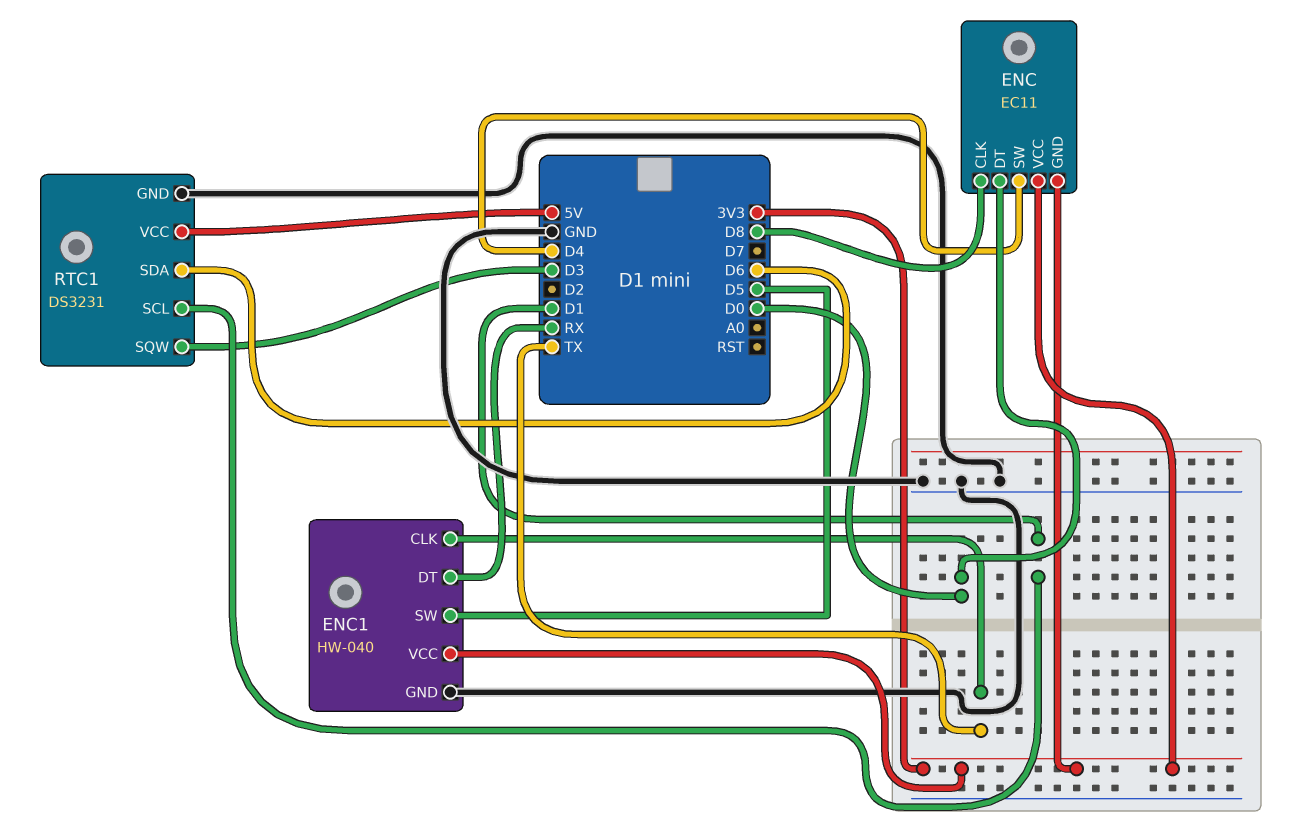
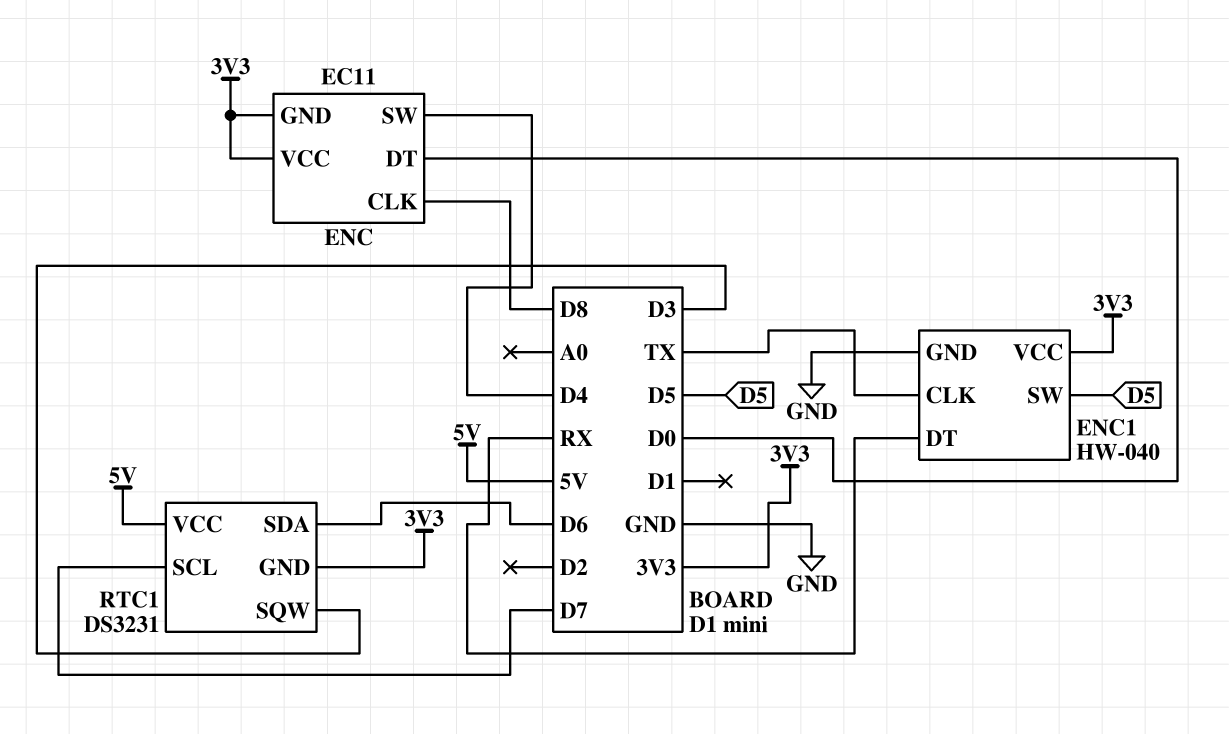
RTC1 pin GND: GND -> 3V3
RTC1 pin SCL: D1 -> D7

